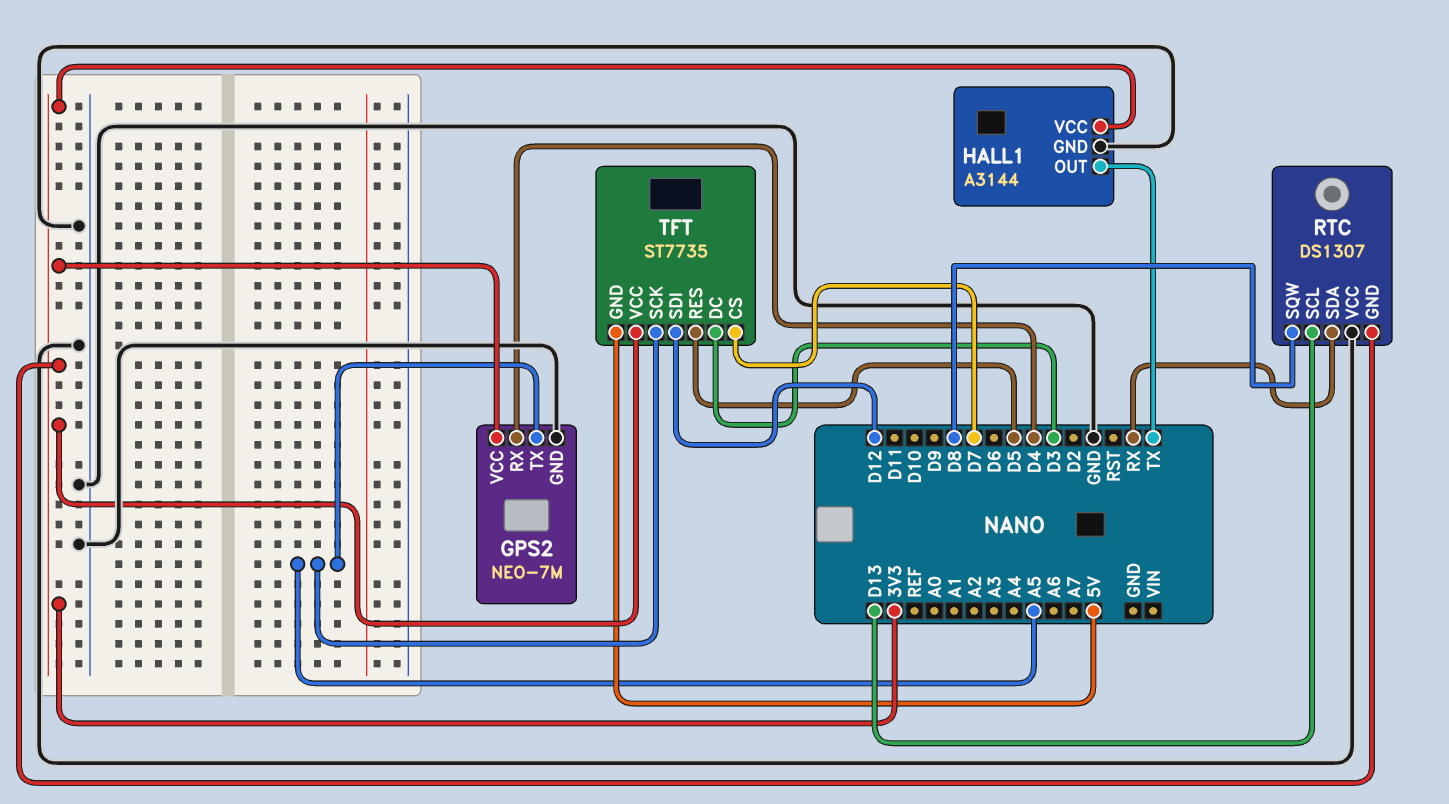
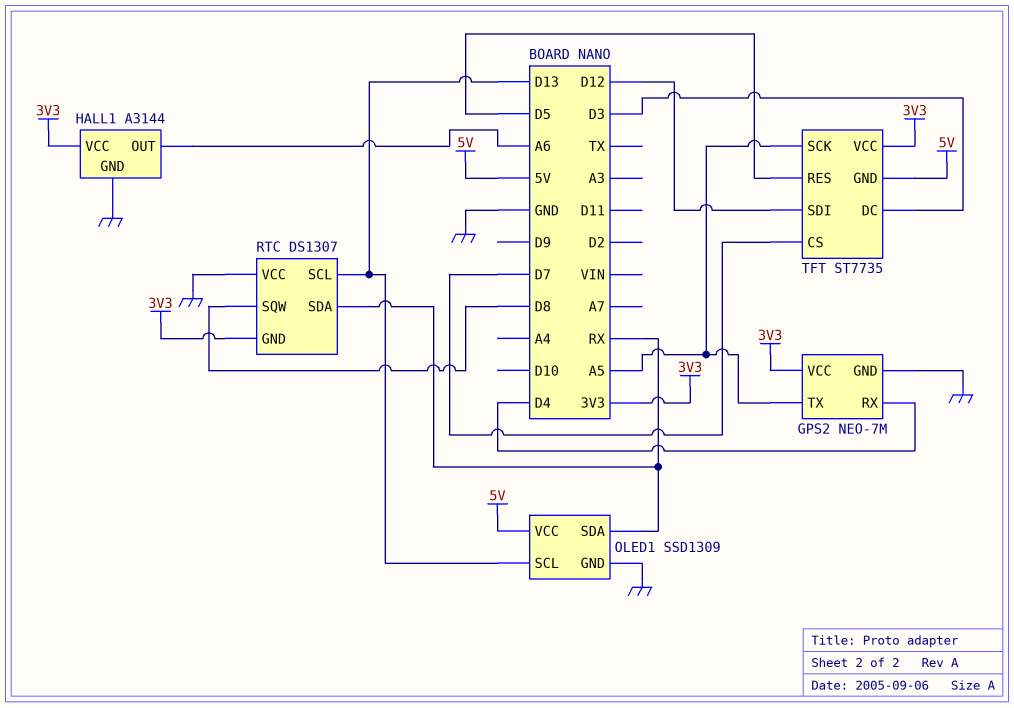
HALL1 pin OUT: TX -> A6
OLED1: none -> SSD1309
OLED1 pin GND: none -> GND
OLED1 pin SCL: none -> D13
OLED1 pin SDA: none -> RX
OLED1 pin VCC: none -> 5V

